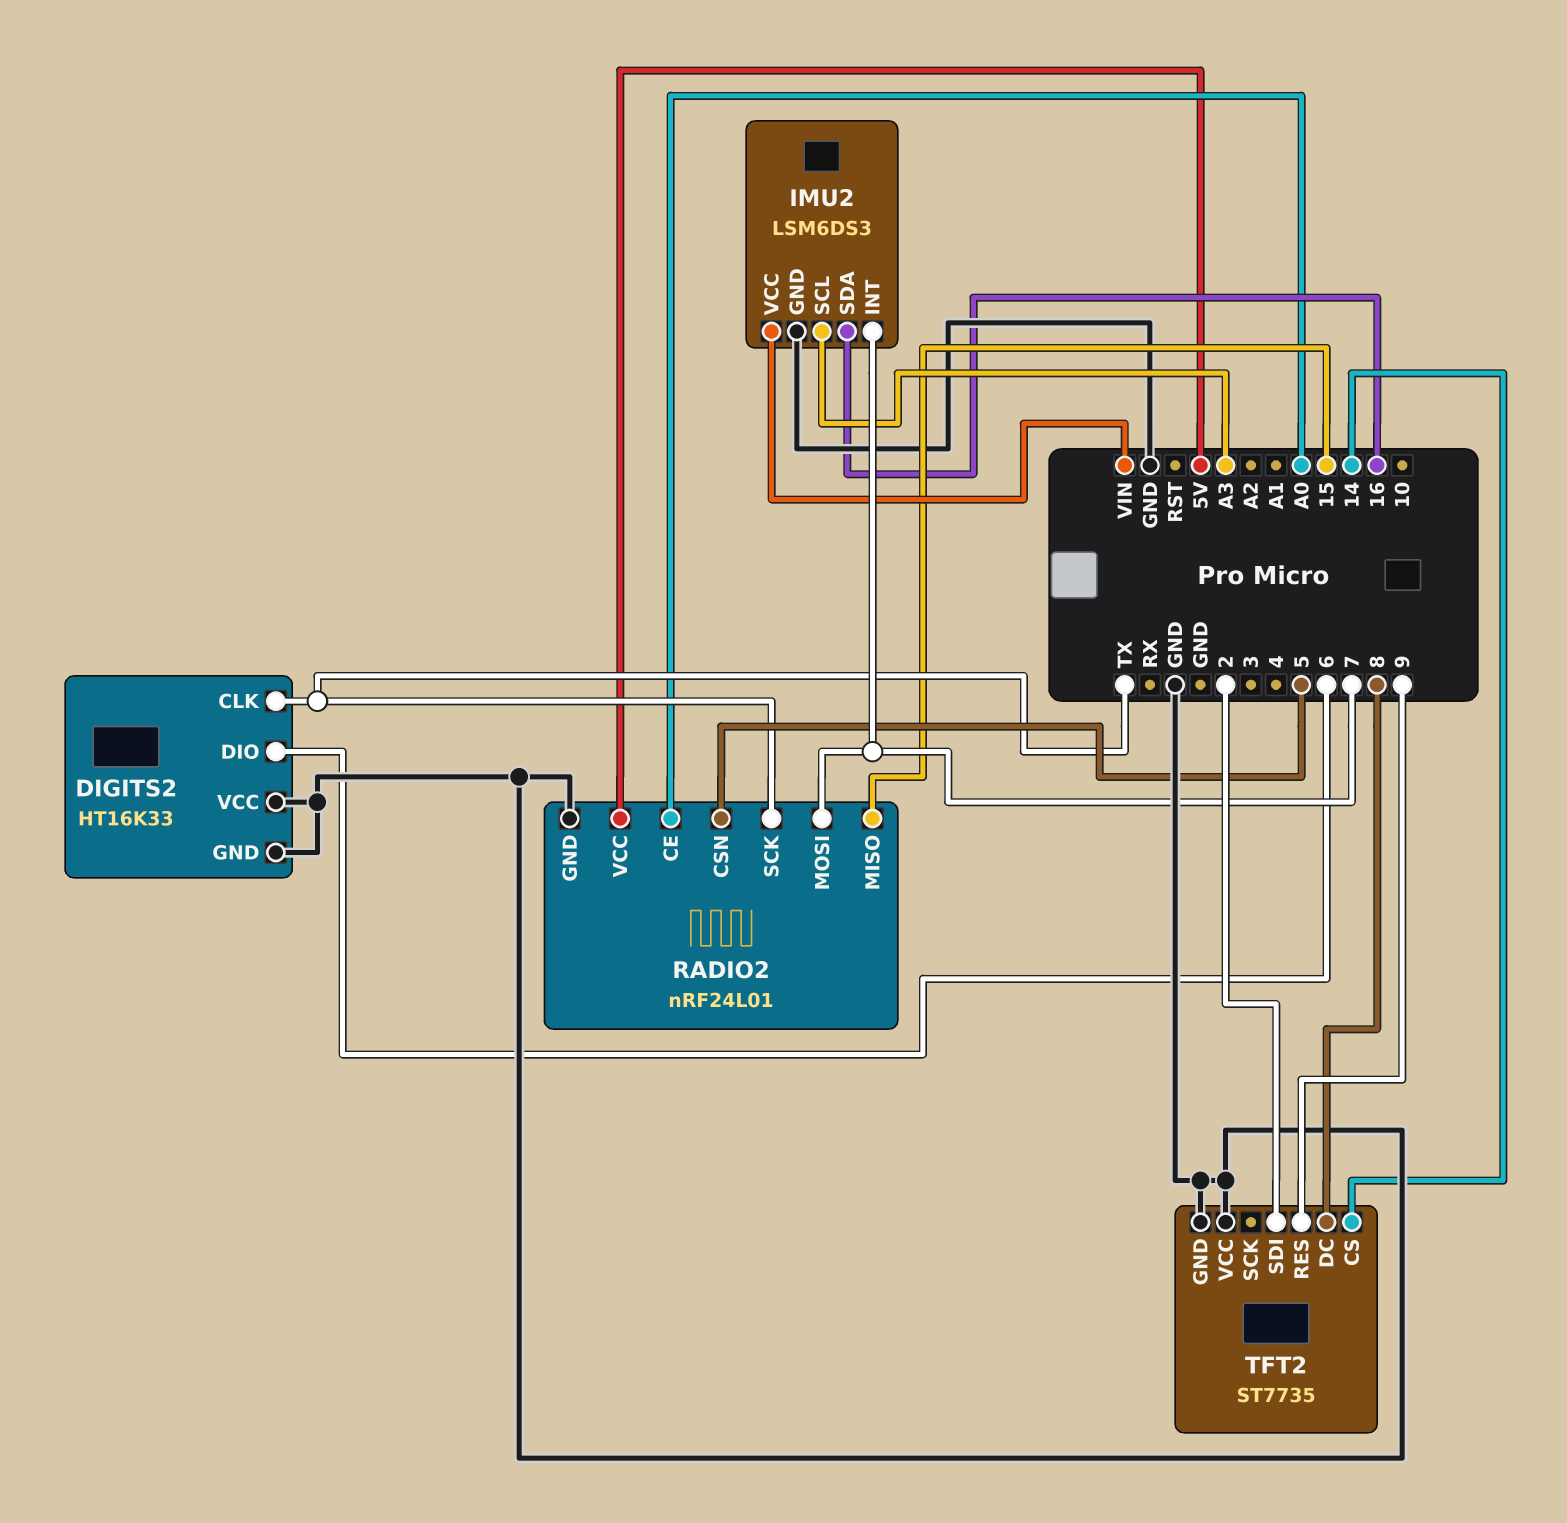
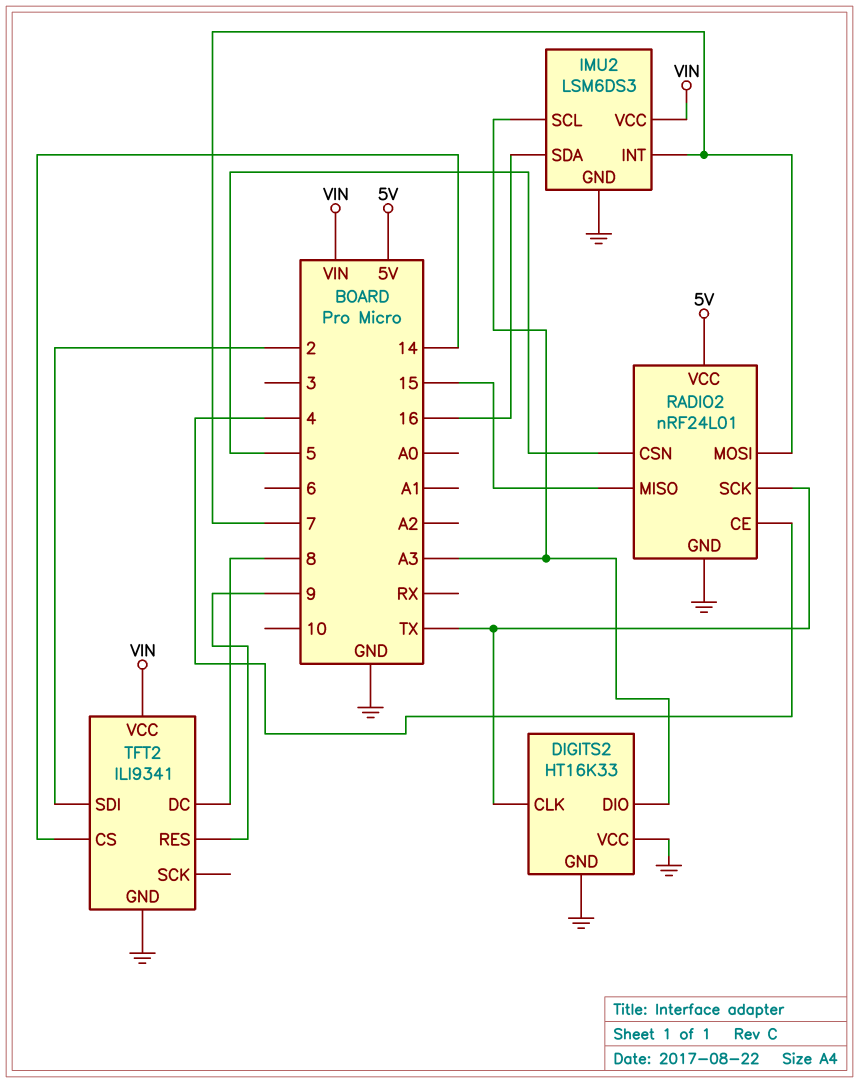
DIGITS2 pin DIO: 6 -> A3
RADIO2 pin CE: A0 -> 4
TFT2: ST7735 -> ILI9341
TFT2 pin VCC: GND -> VIN

